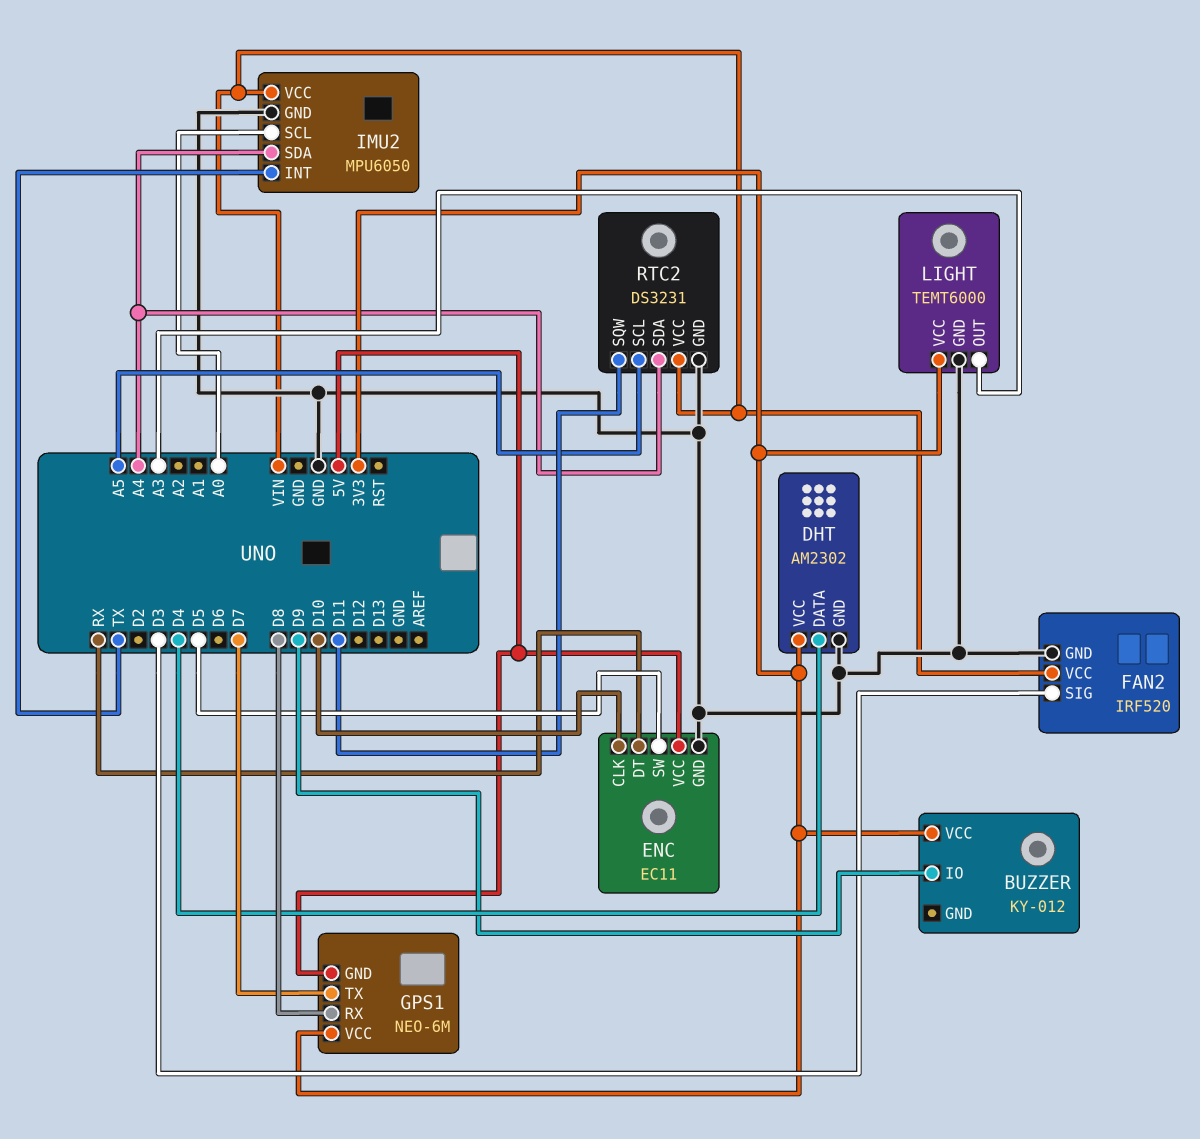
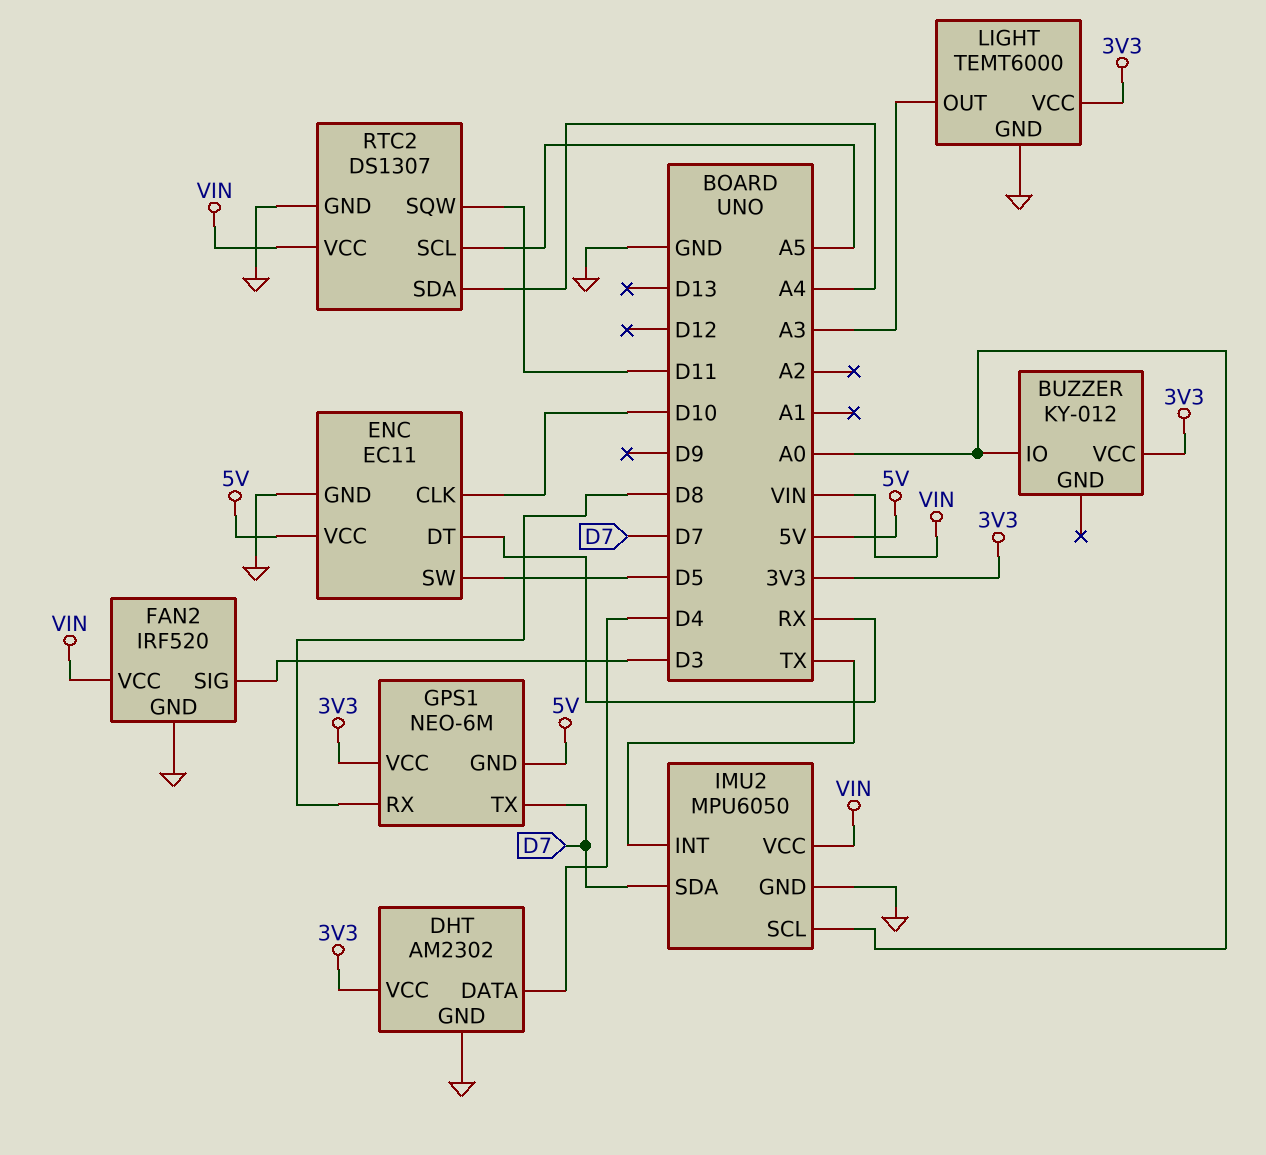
BUZZER pin IO: D9 -> A0
IMU2 pin SDA: A4 -> D7
RTC2: DS3231 -> DS1307

